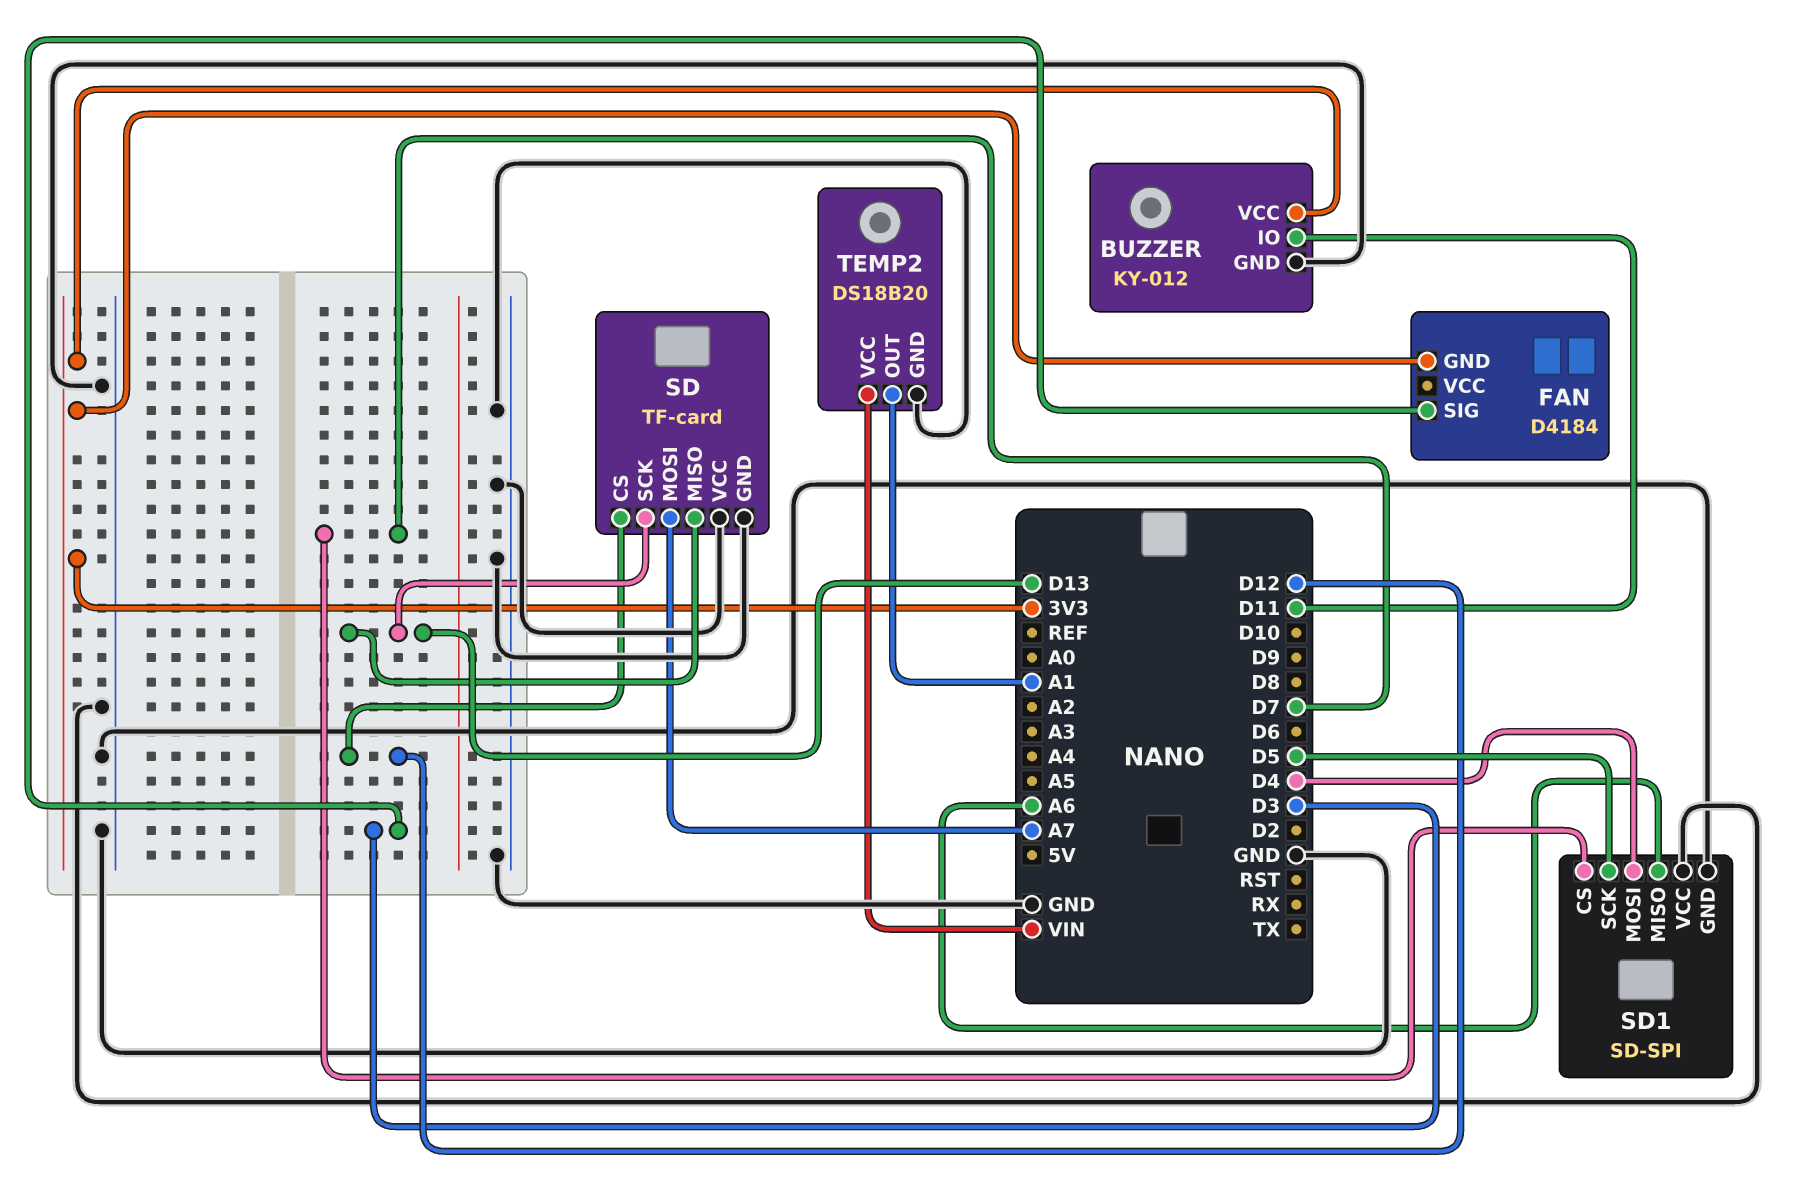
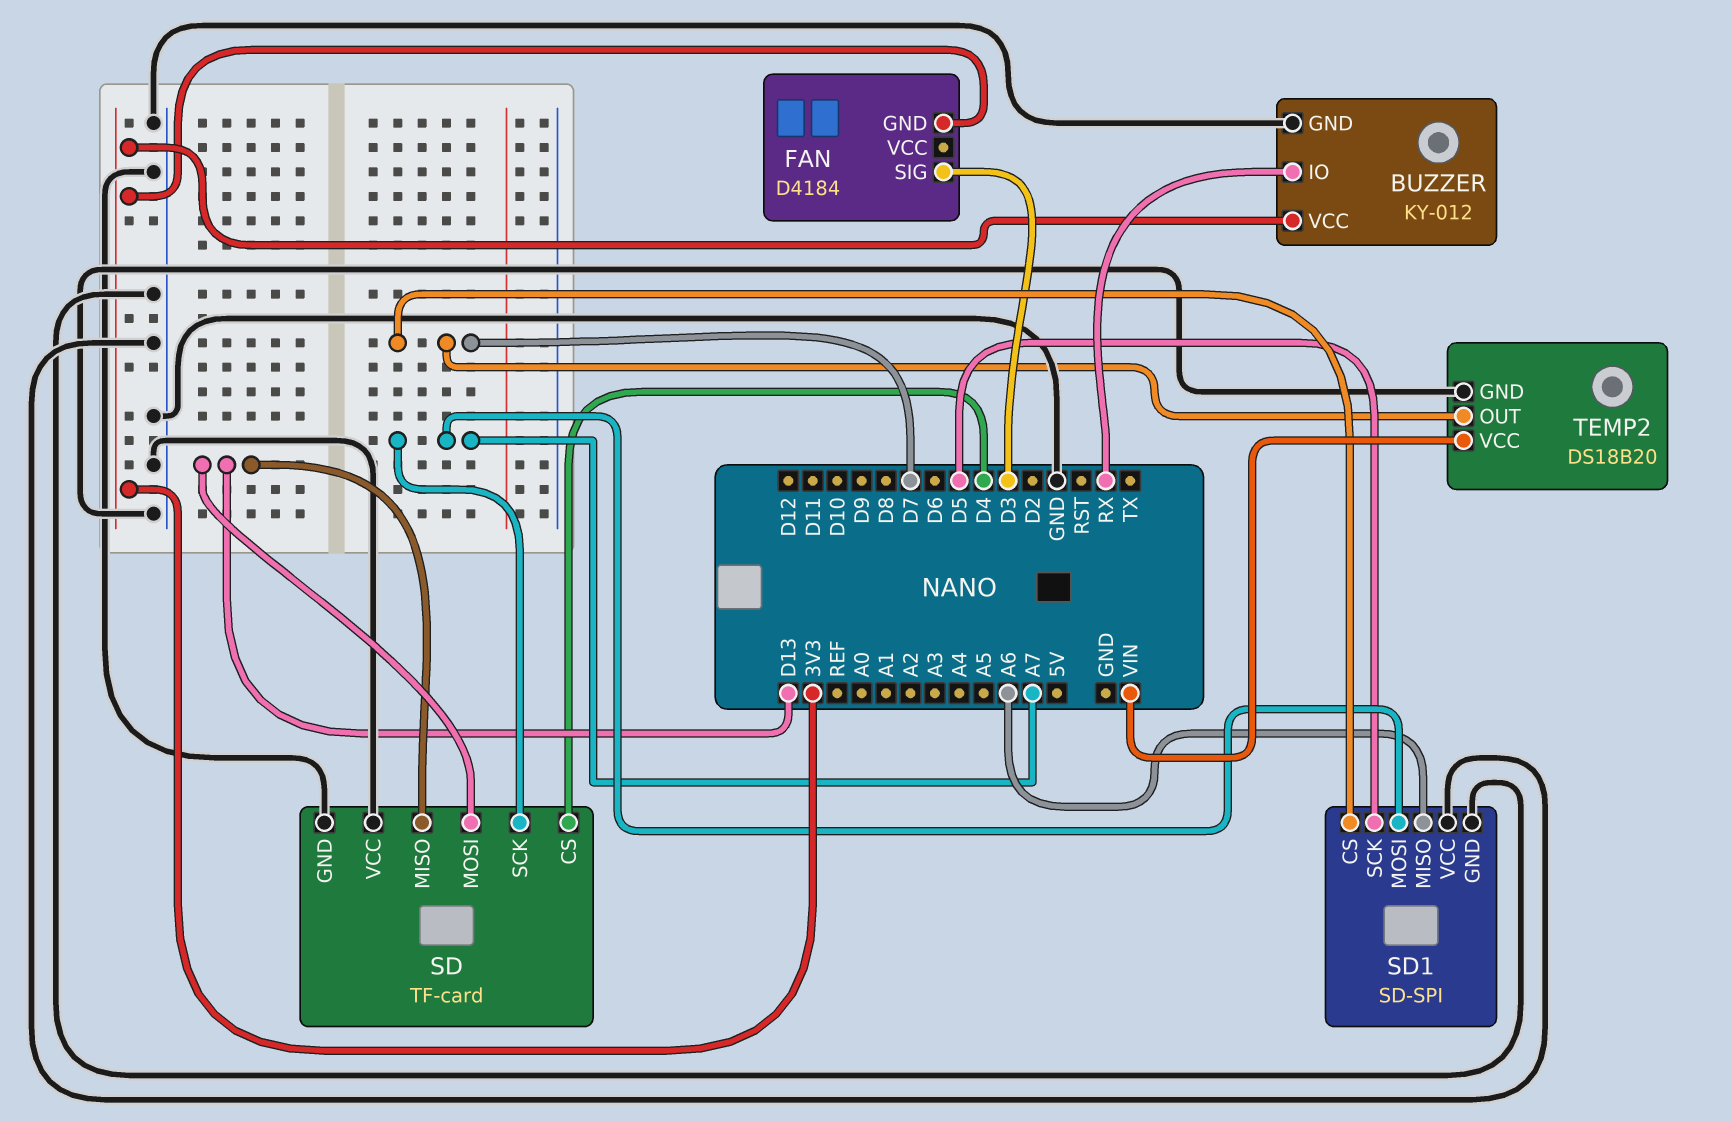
BUZZER pin IO: D11 -> RX
SD pin CS: D12 -> D4
SD pin MOSI: A7 -> D13
SD pin SCK: D13 -> A7
SD1 pin MOSI: D4 -> A7
TEMP2 pin OUT: A1 -> D7

